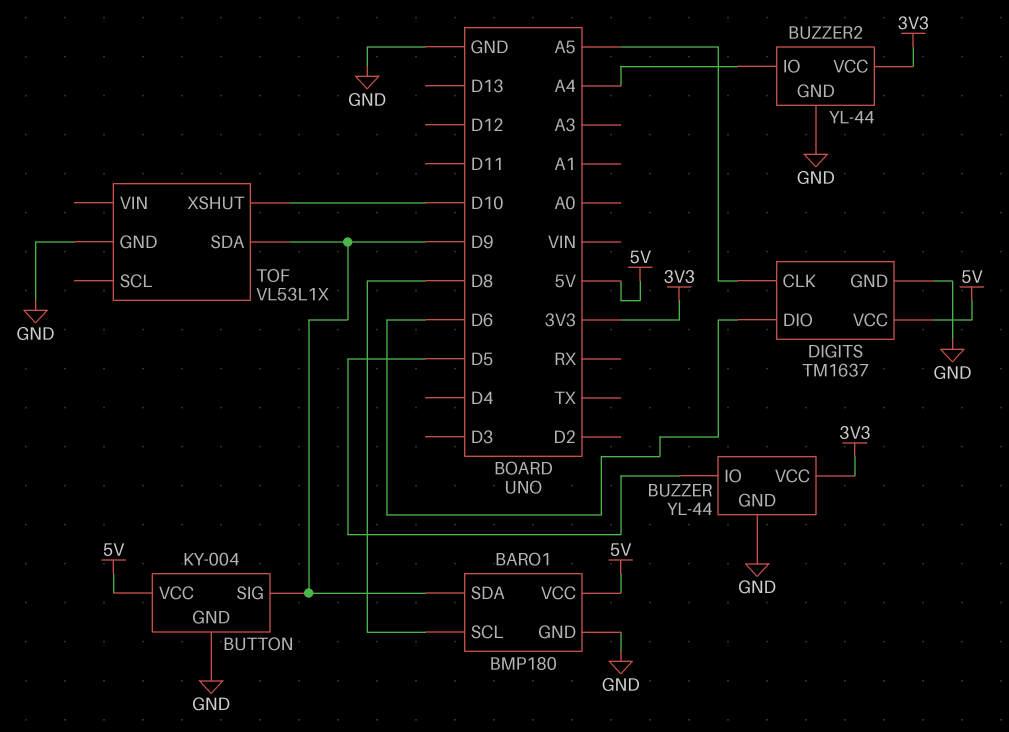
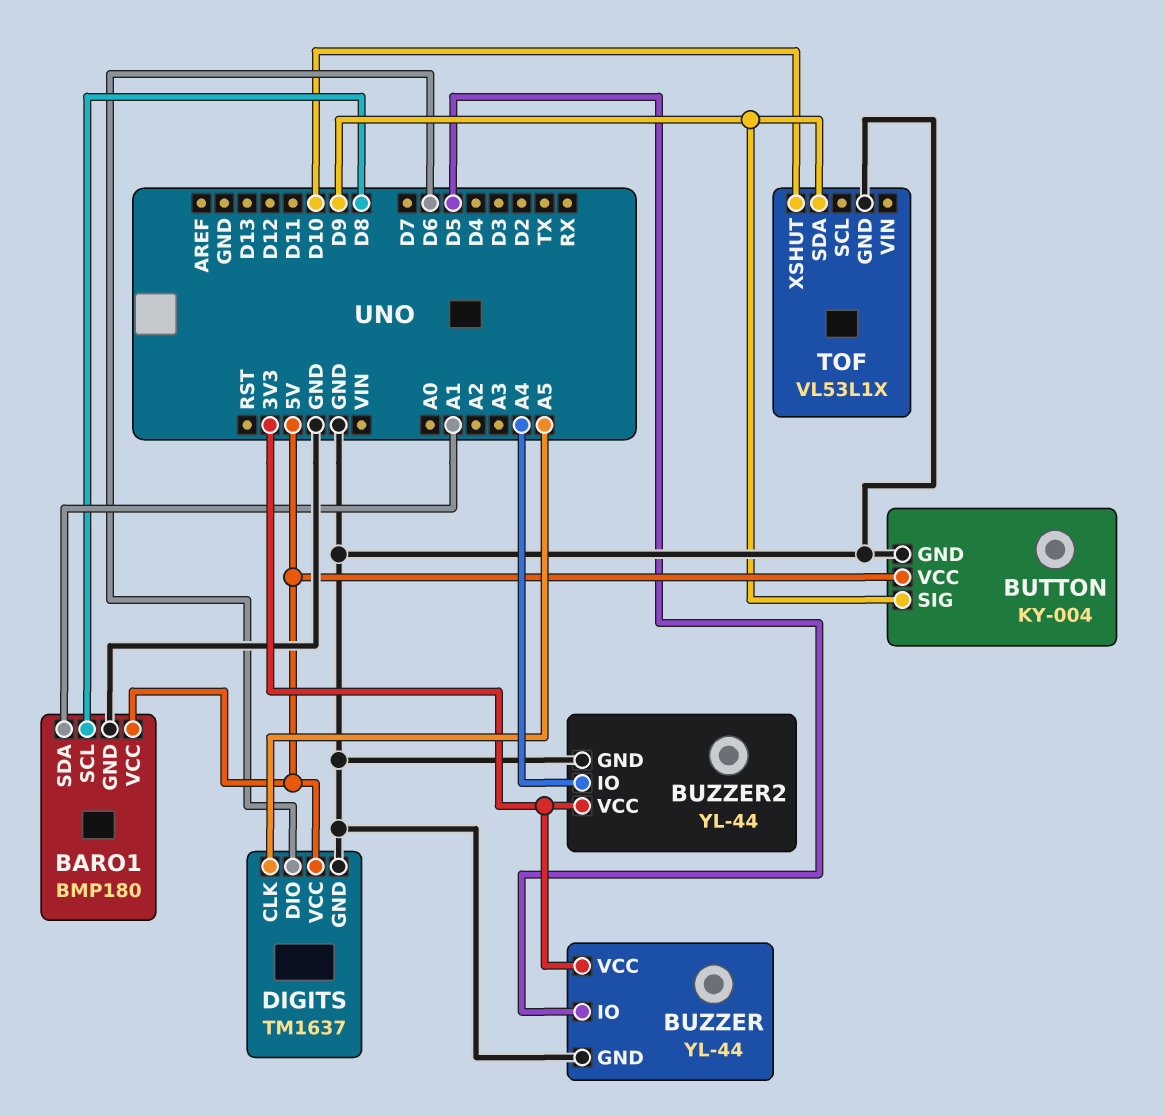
BARO1 pin SDA: D9 -> A1

